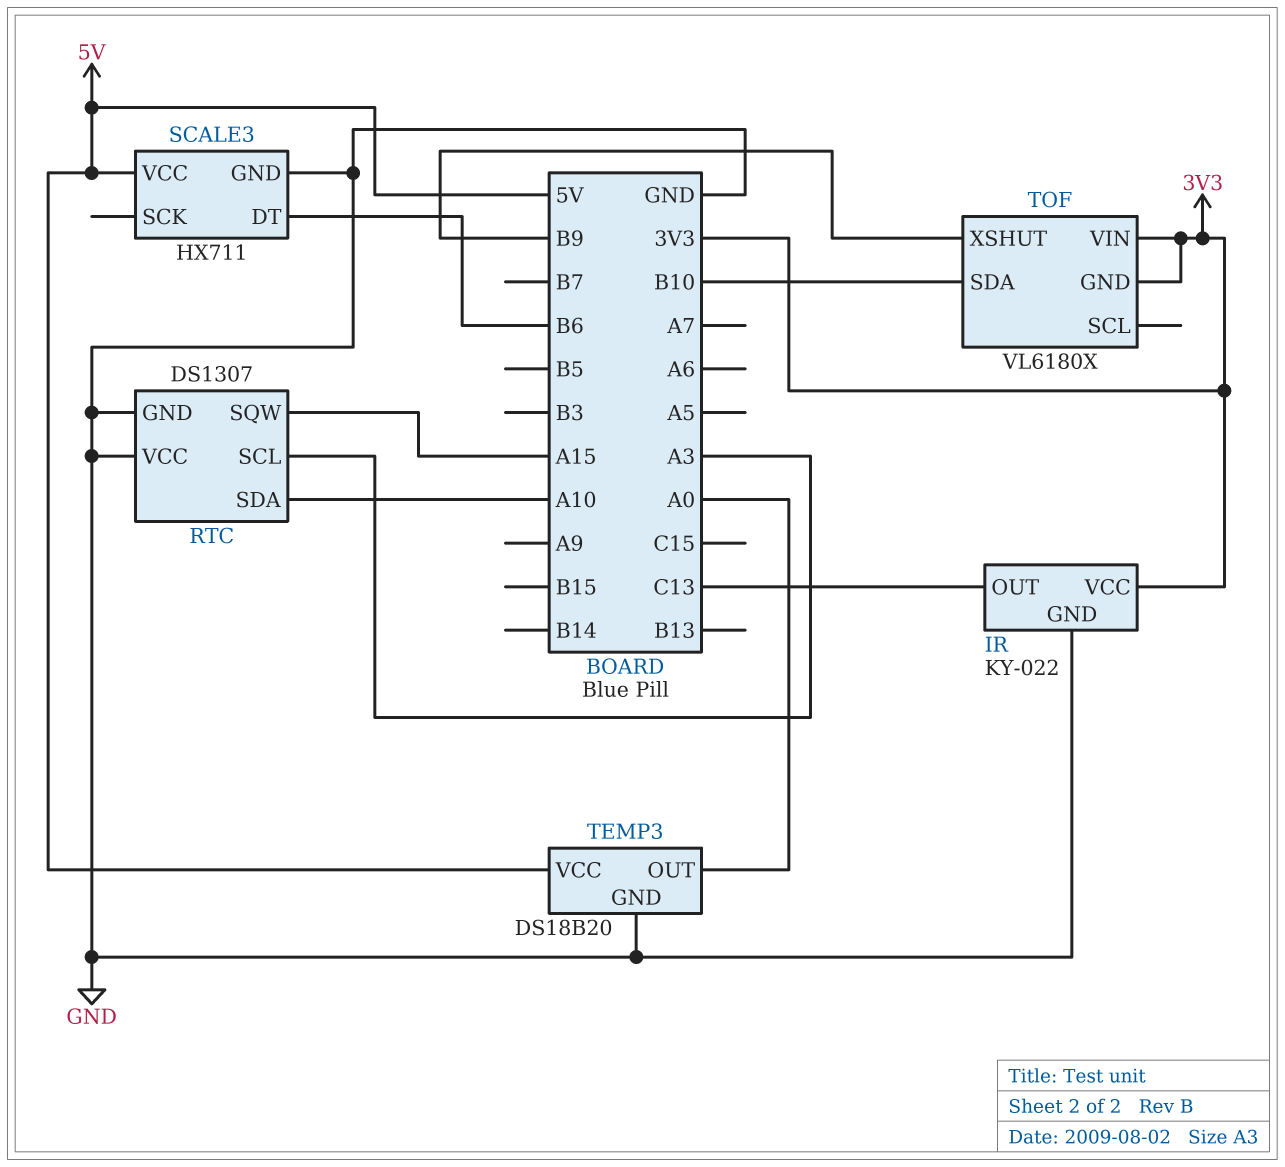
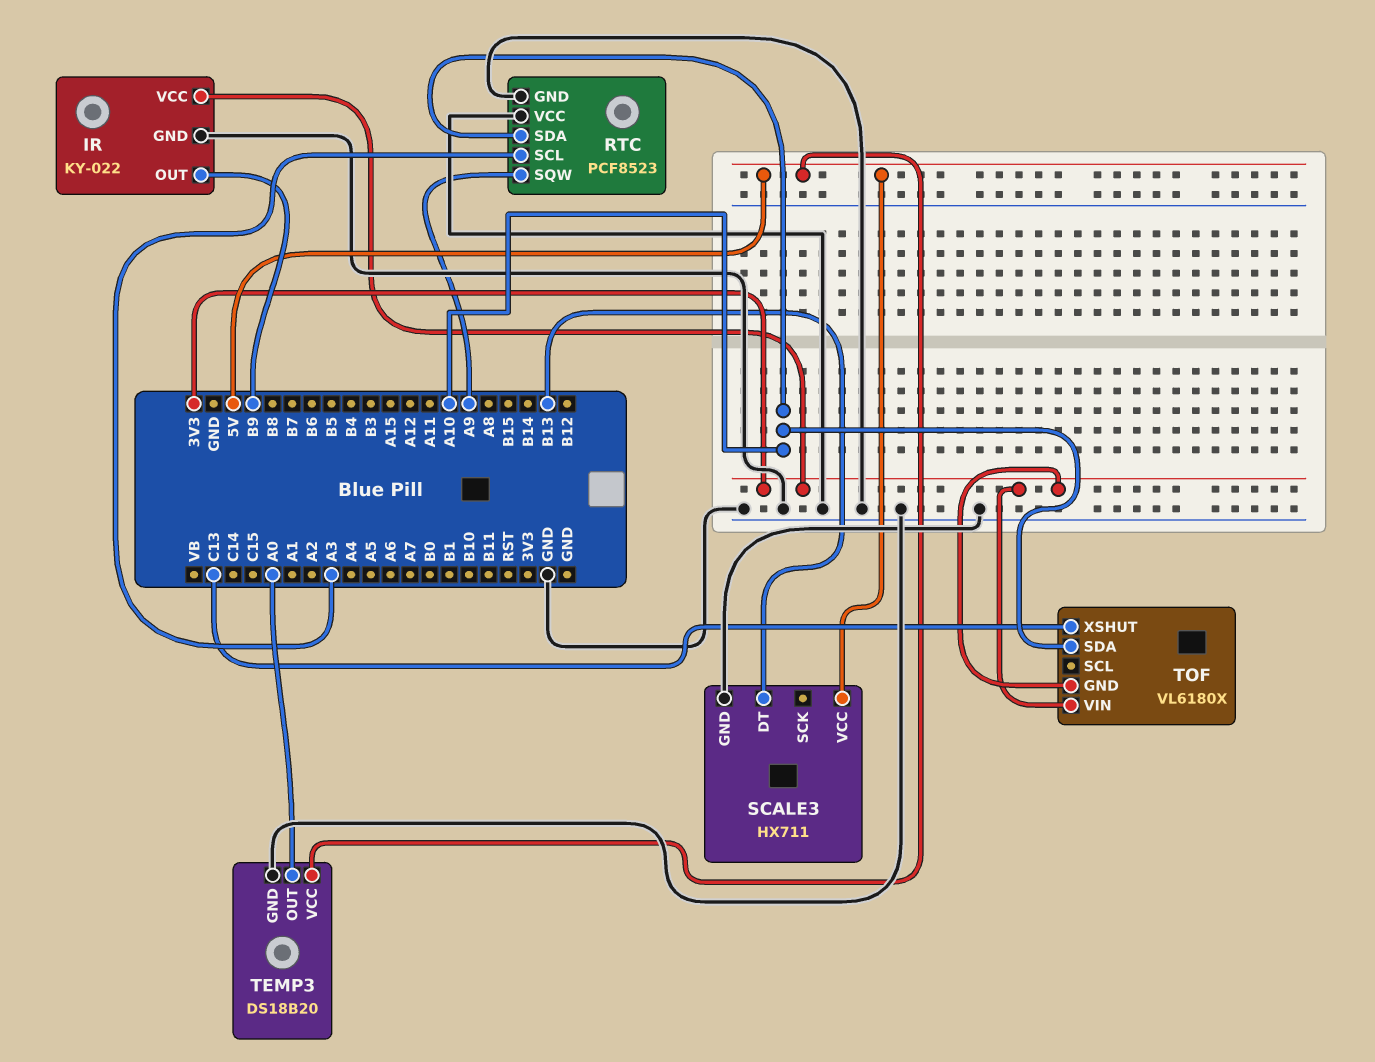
IR pin OUT: C13 -> B9
RTC: DS1307 -> PCF8523
RTC pin SQW: A15 -> A9
SCALE3 pin DT: B6 -> B13
TOF pin SDA: B10 -> A10
TOF pin XSHUT: B9 -> C13

